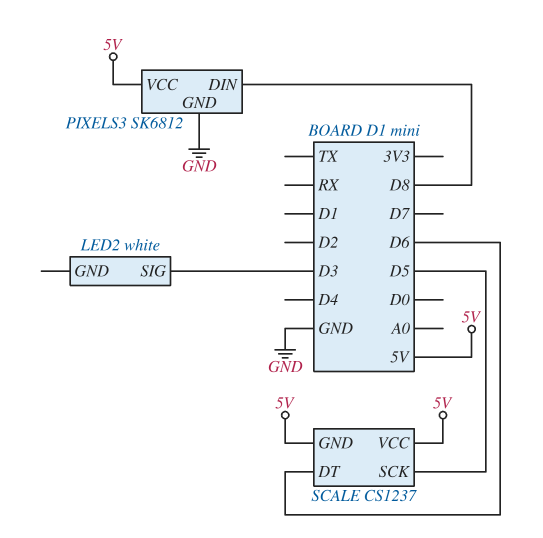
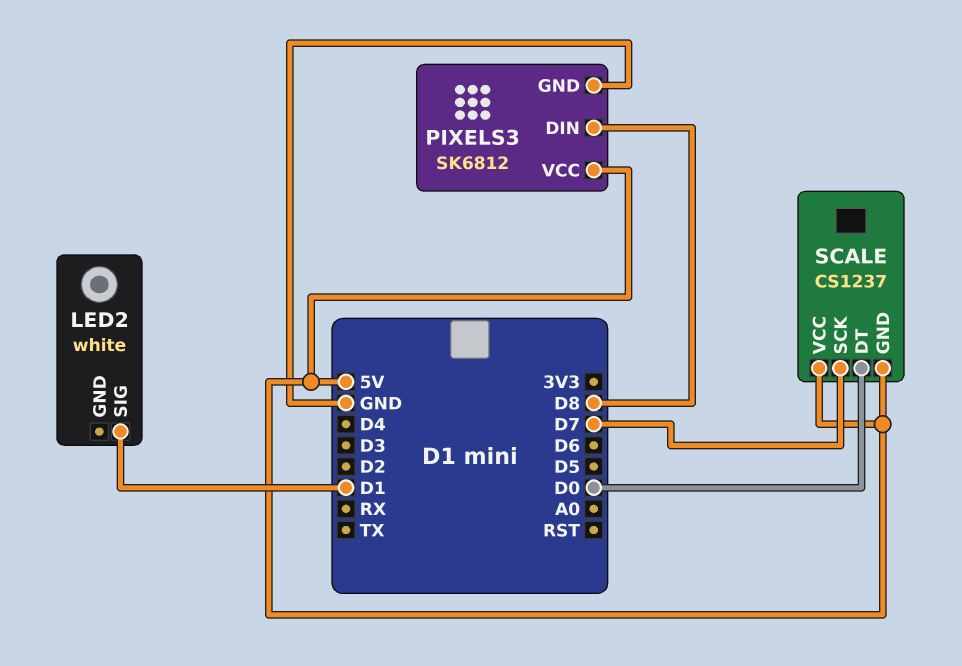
LED2 pin SIG: D3 -> D1
SCALE pin DT: D6 -> D0
SCALE pin SCK: D5 -> D7

